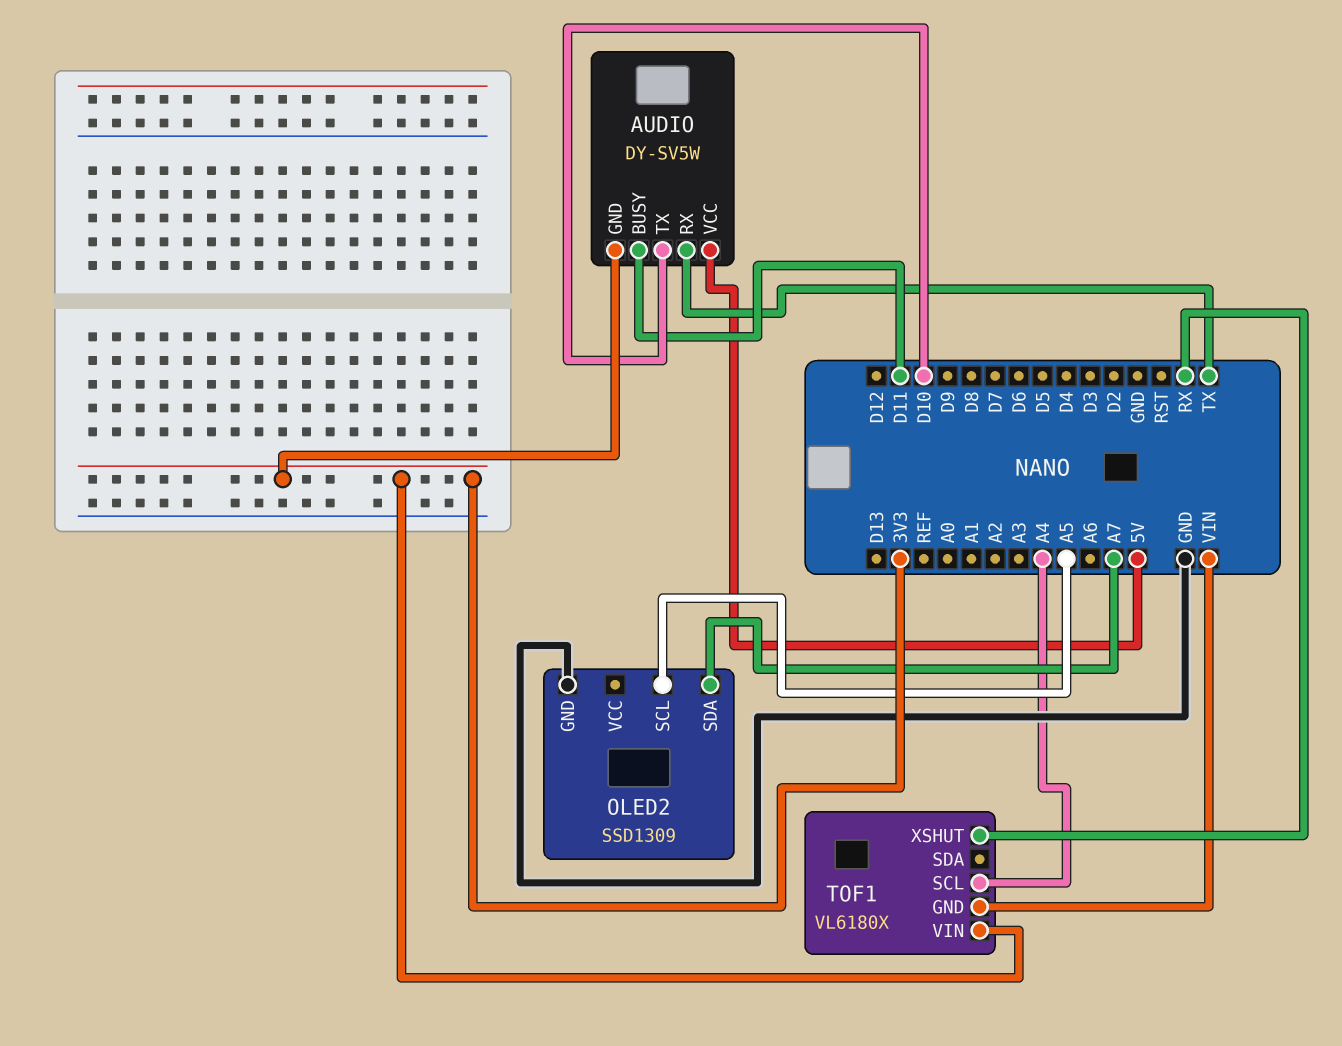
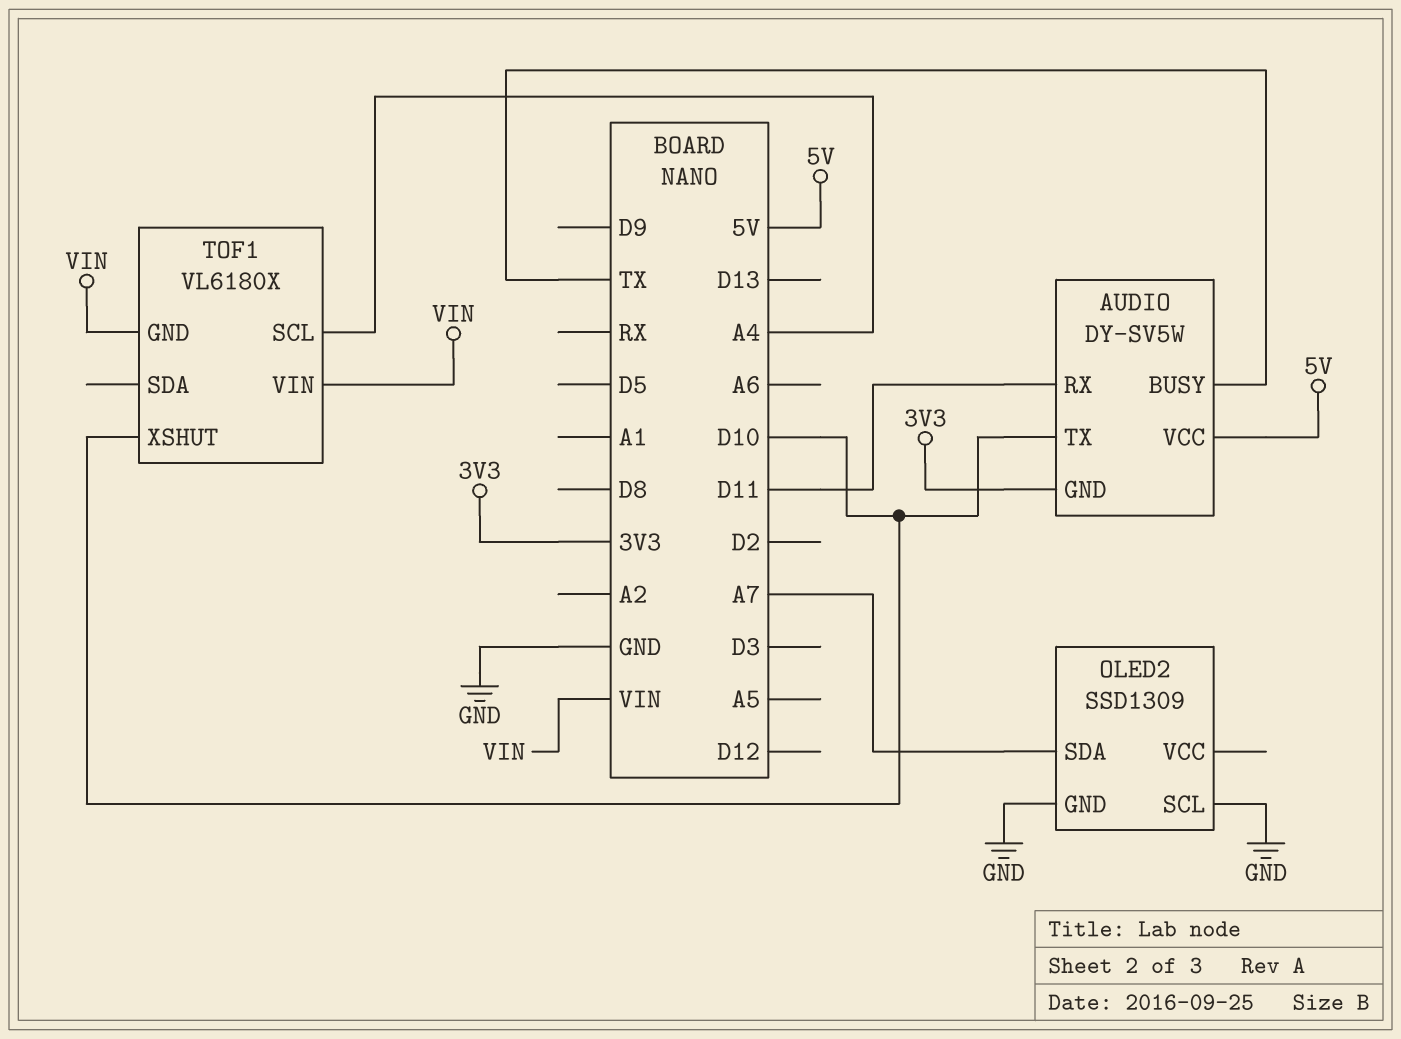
AUDIO pin BUSY: D11 -> TX
AUDIO pin RX: TX -> D11
OLED2 pin SCL: A5 -> GND
TOF1 pin VIN: 3V3 -> VIN
TOF1 pin XSHUT: RX -> D10

